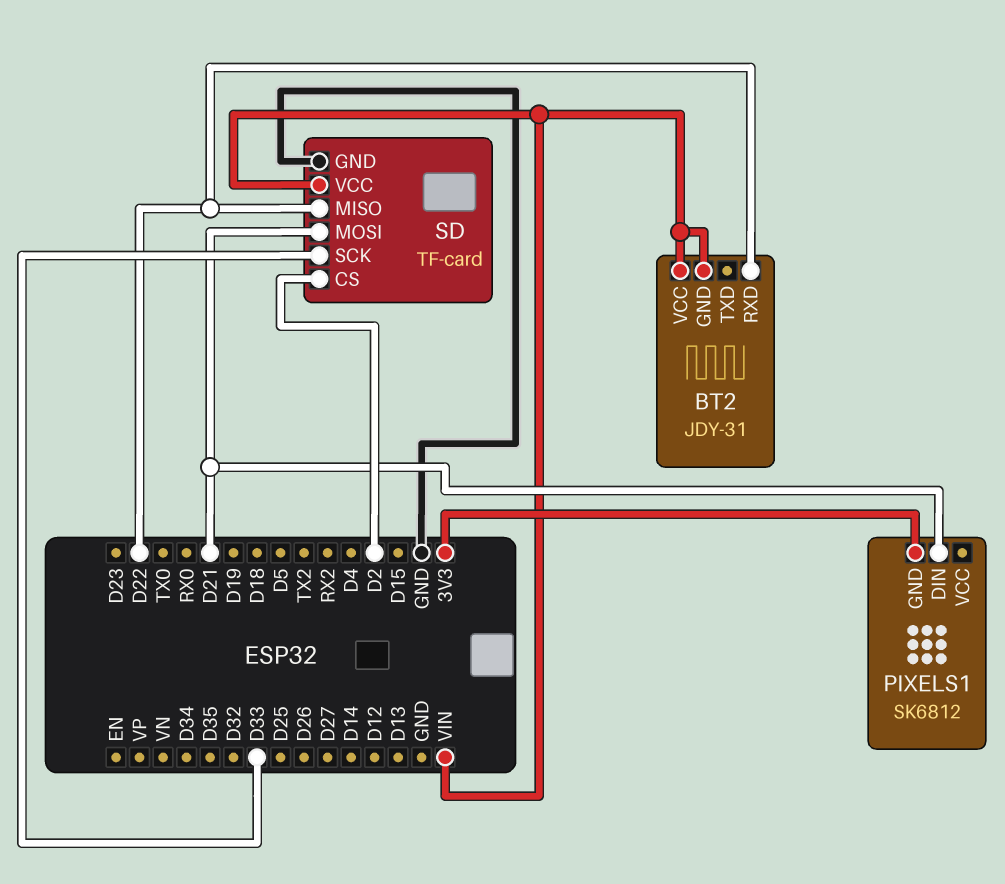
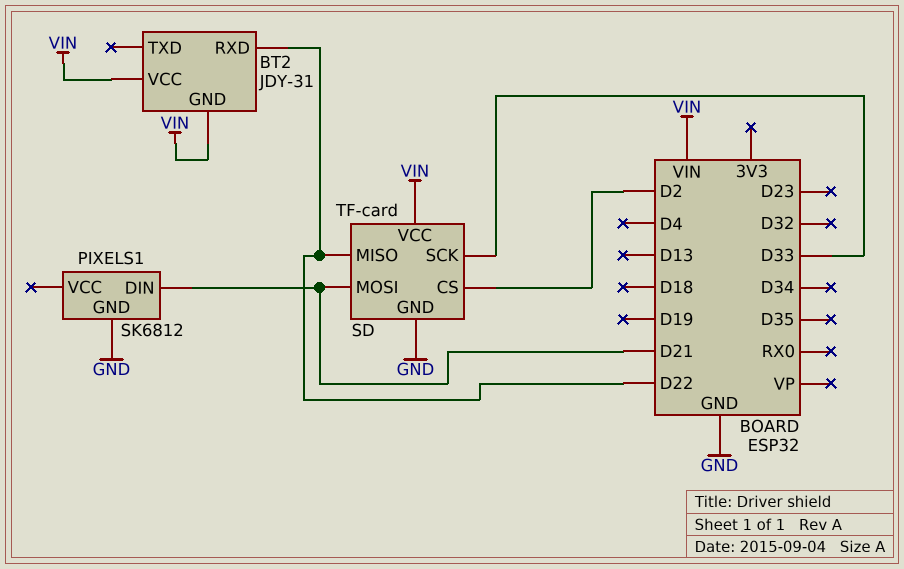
PIXELS1 pin GND: 3V3 -> GND

